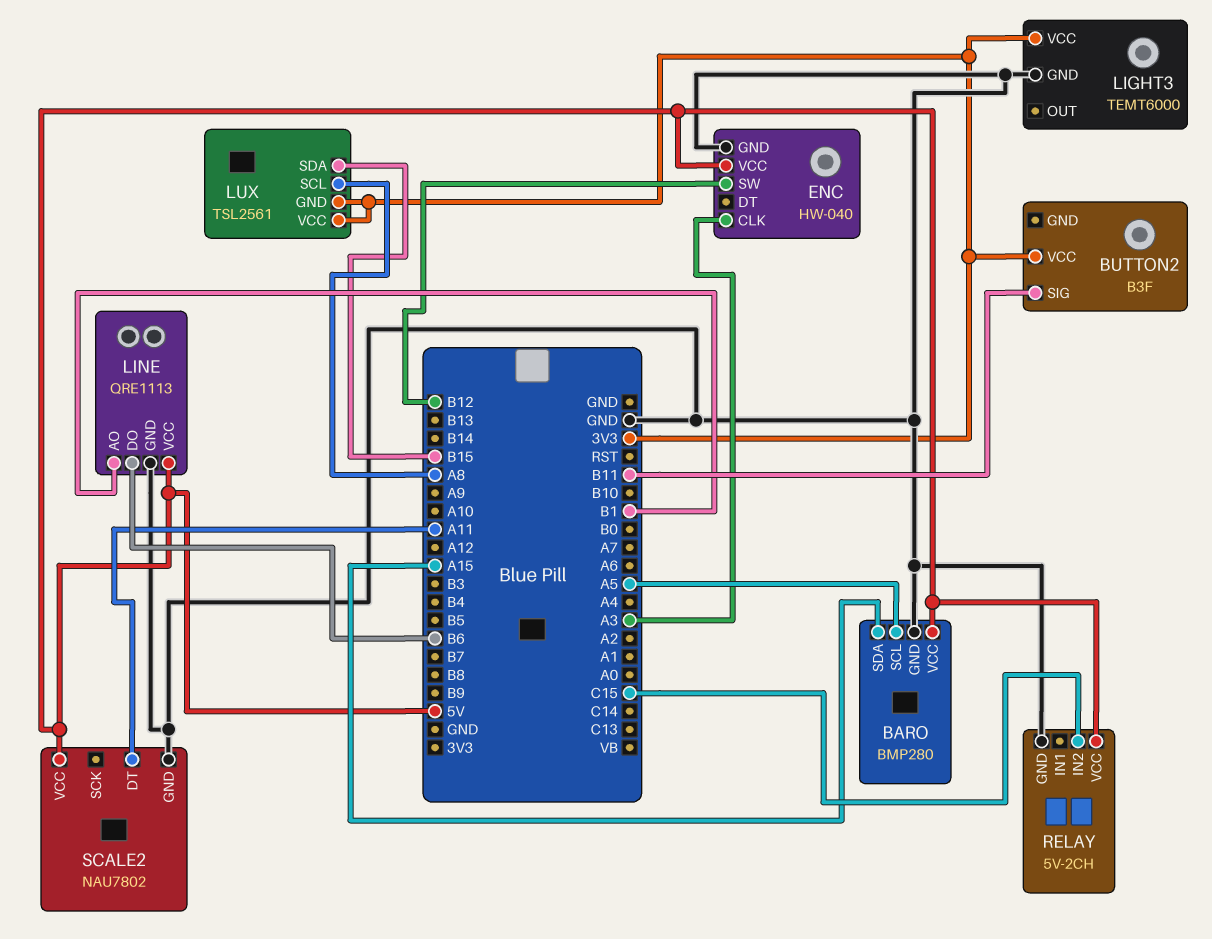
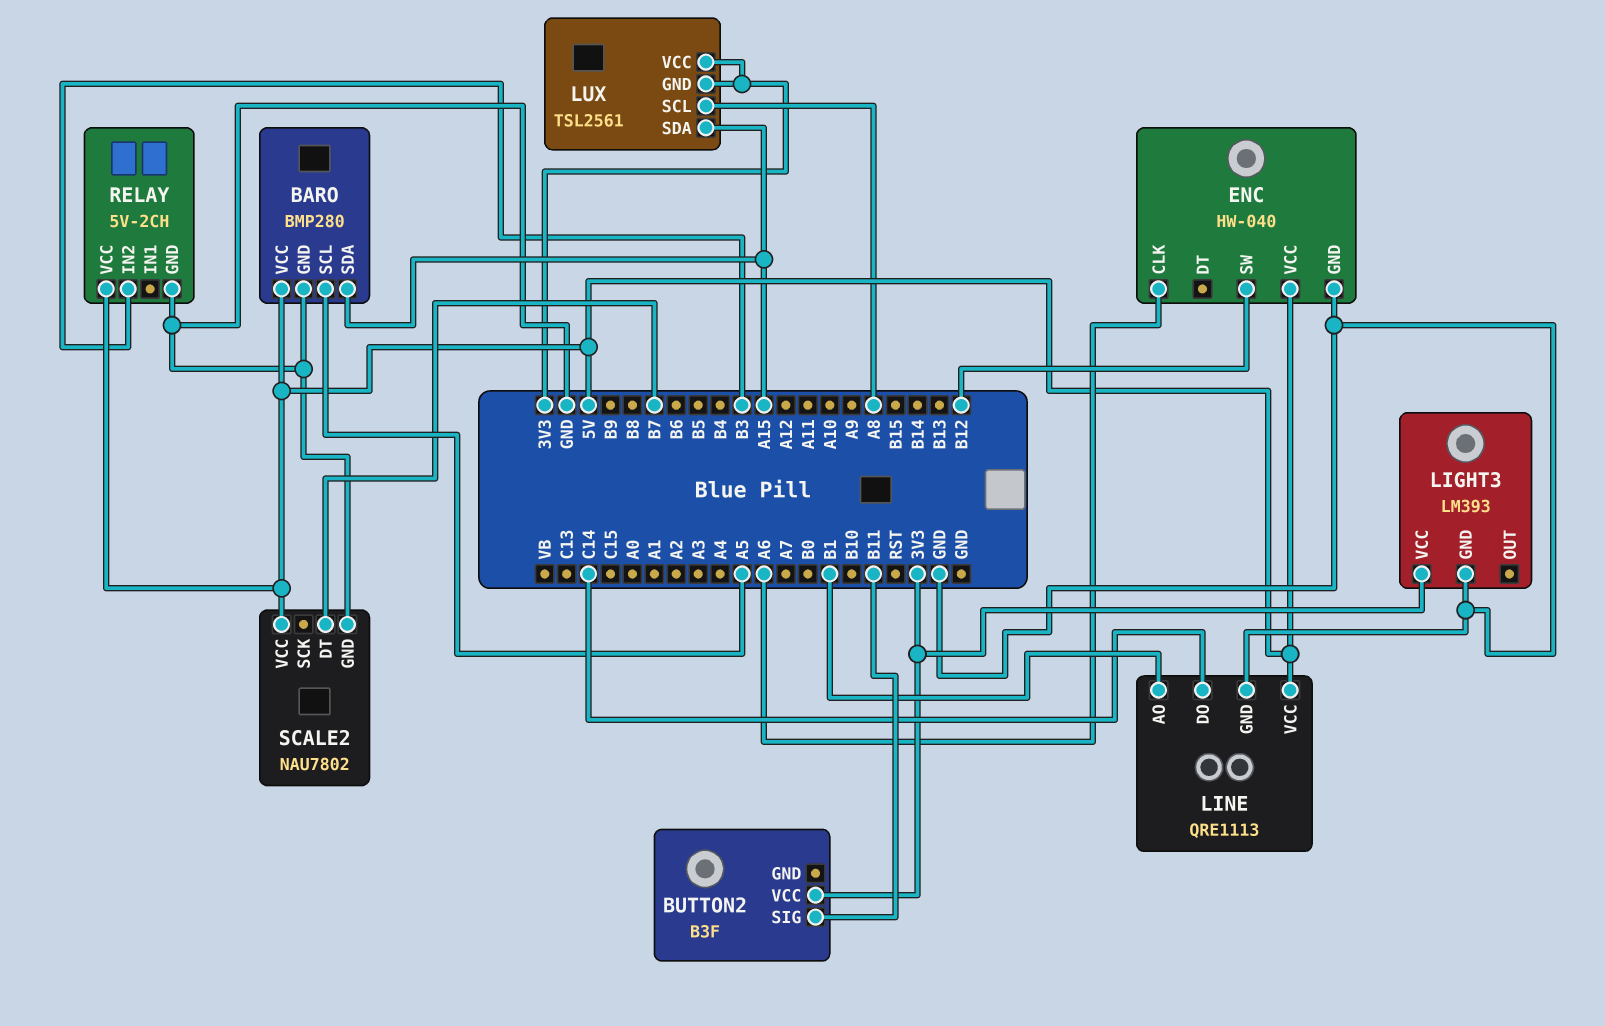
ENC pin CLK: A3 -> A6
LIGHT3: TEMT6000 -> LM393
LINE pin DO: B6 -> C14
LUX pin SDA: B15 -> A15
RELAY pin IN2: C15 -> B3
SCALE2 pin DT: A11 -> B7

